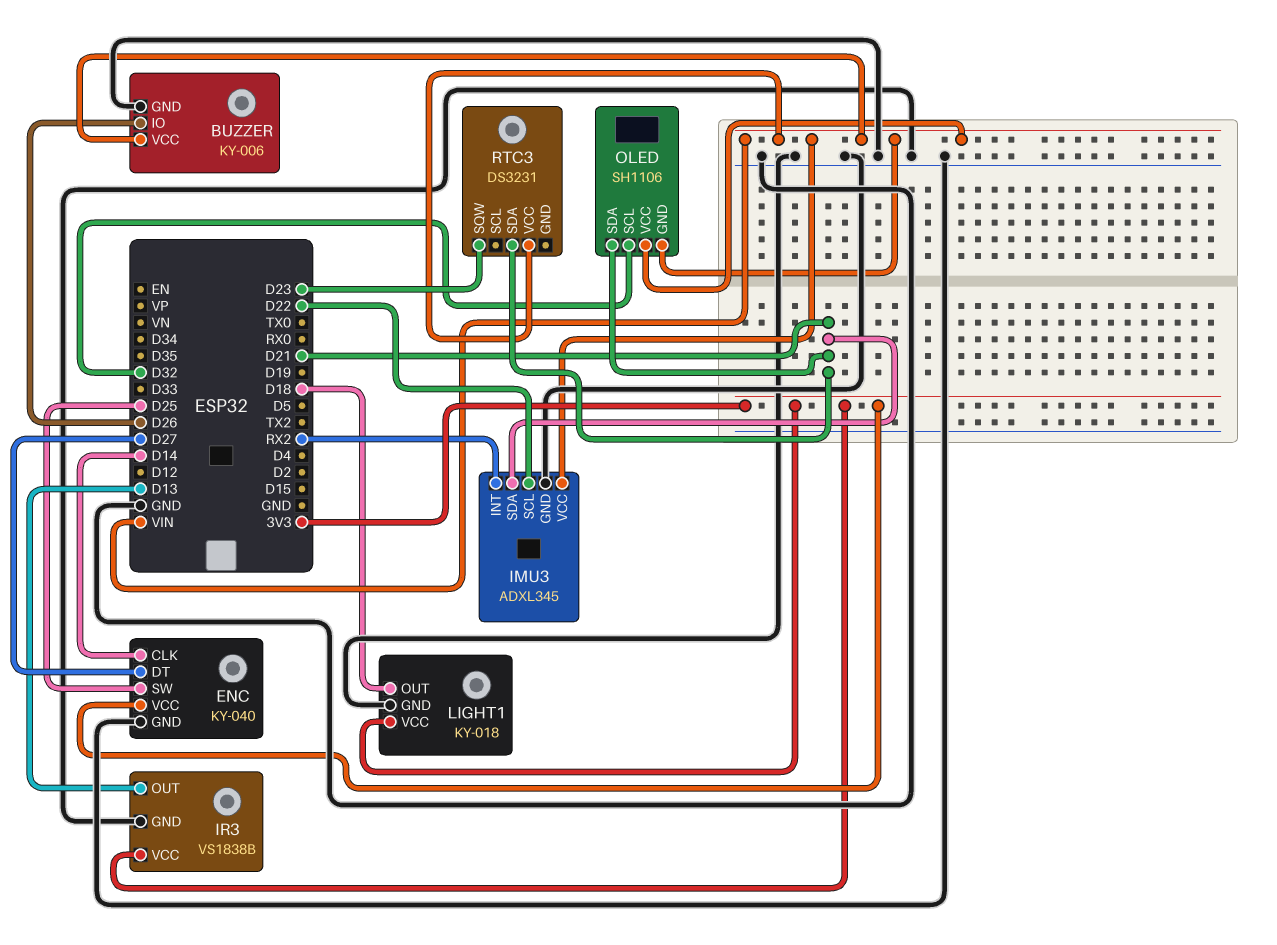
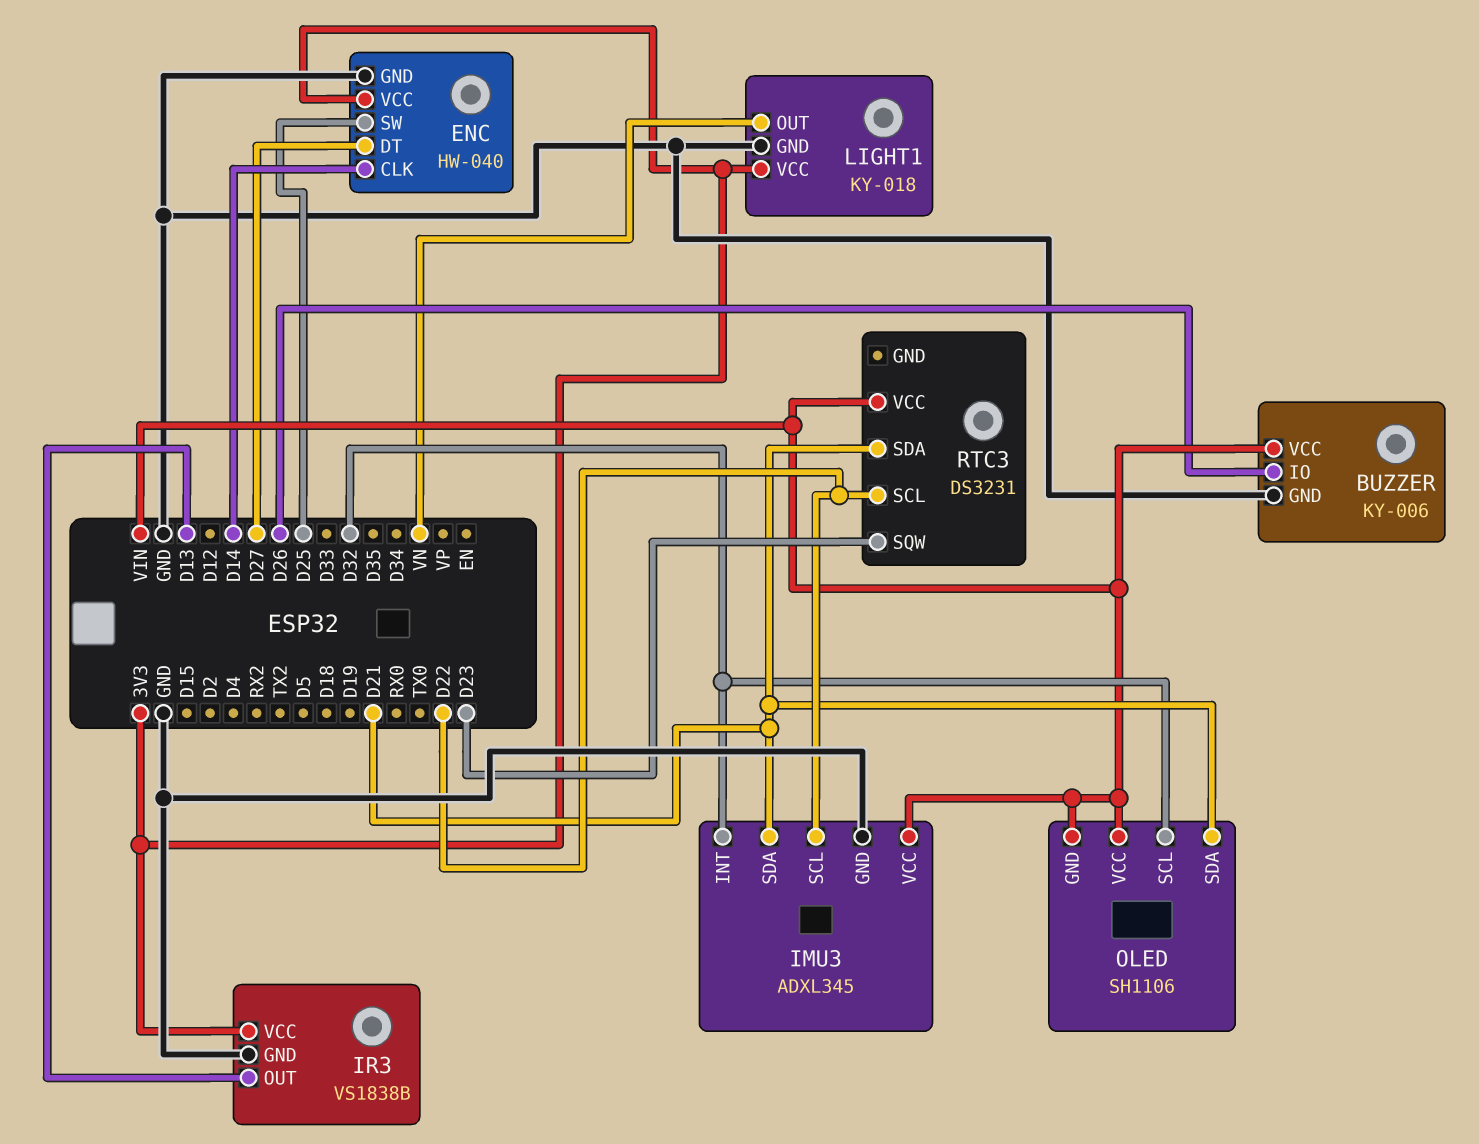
ENC: KY-040 -> HW-040
IMU3 pin INT: RX2 -> D32
LIGHT1 pin OUT: D18 -> VN
RTC3 pin SCL: none -> D22

